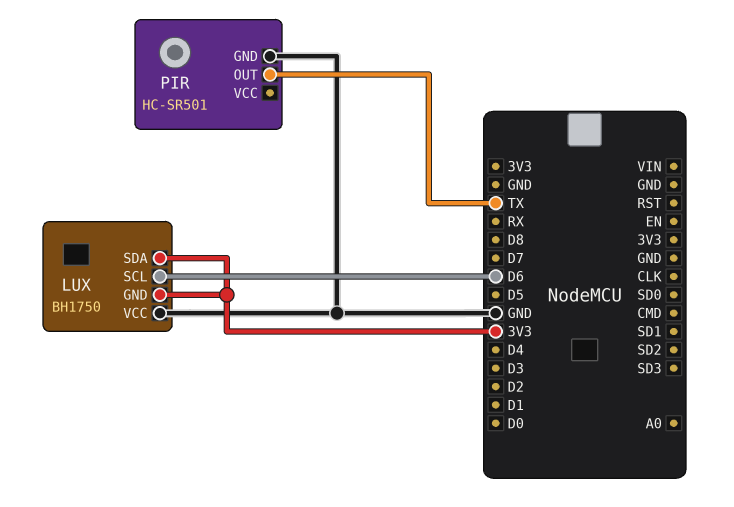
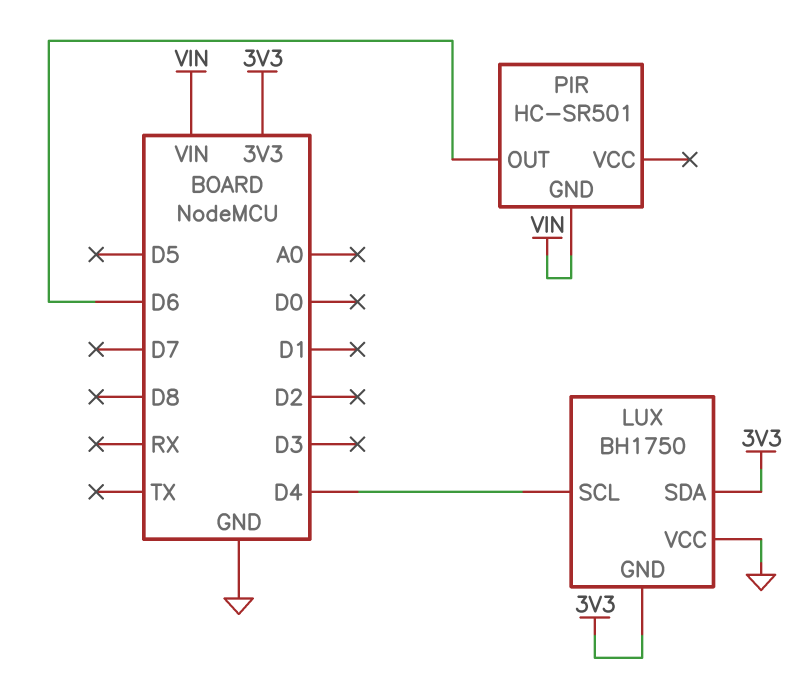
LUX pin SCL: D6 -> D4
PIR pin GND: GND -> VIN
PIR pin OUT: TX -> D6

